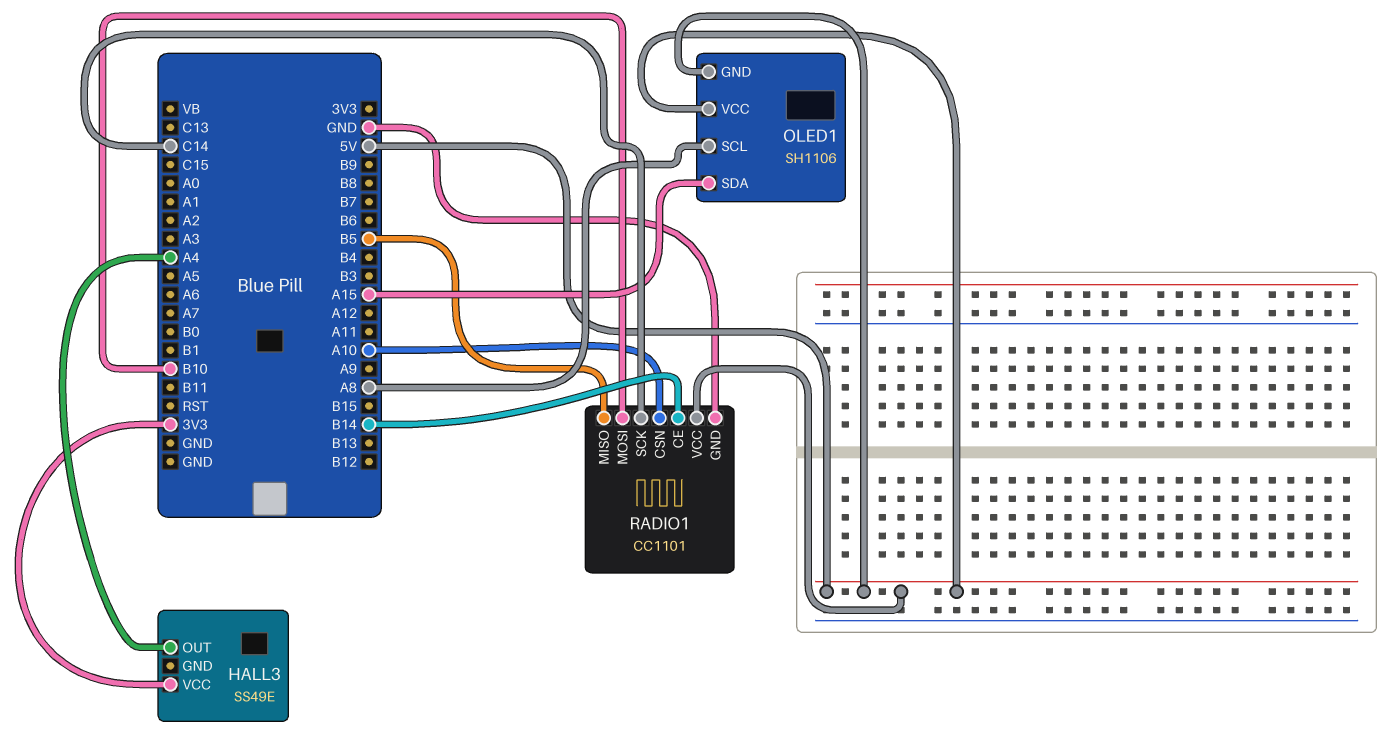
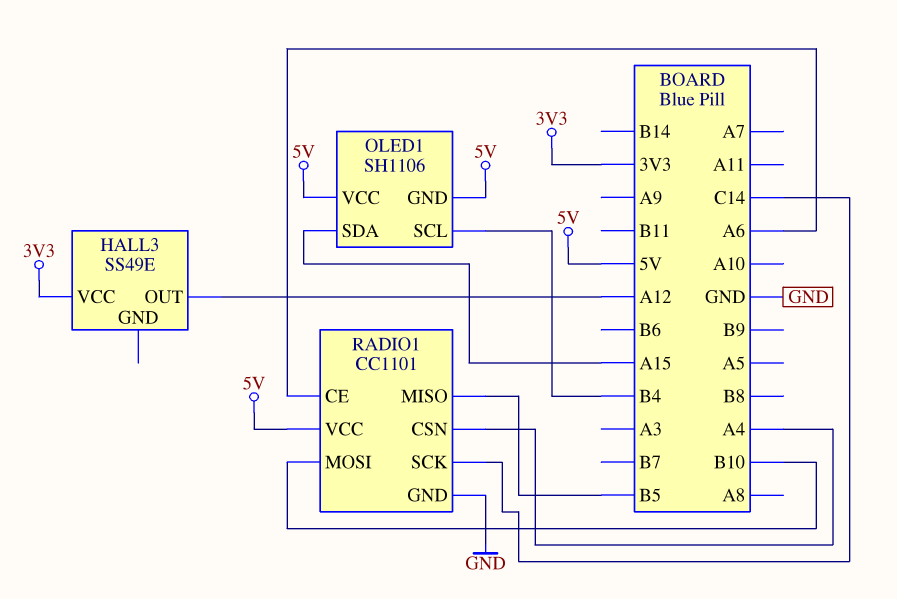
HALL3 pin OUT: A4 -> A12
OLED1 pin SCL: A8 -> B4
RADIO1 pin CE: B14 -> A6
RADIO1 pin CSN: A10 -> A4

